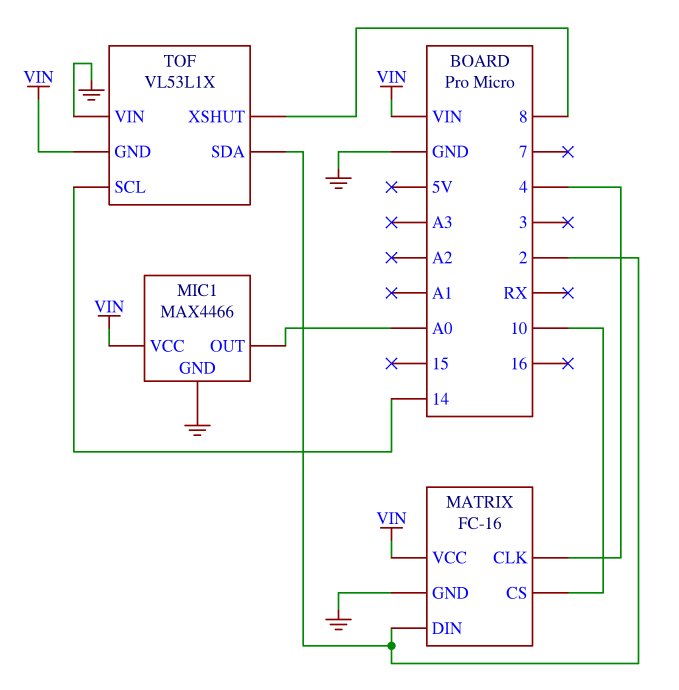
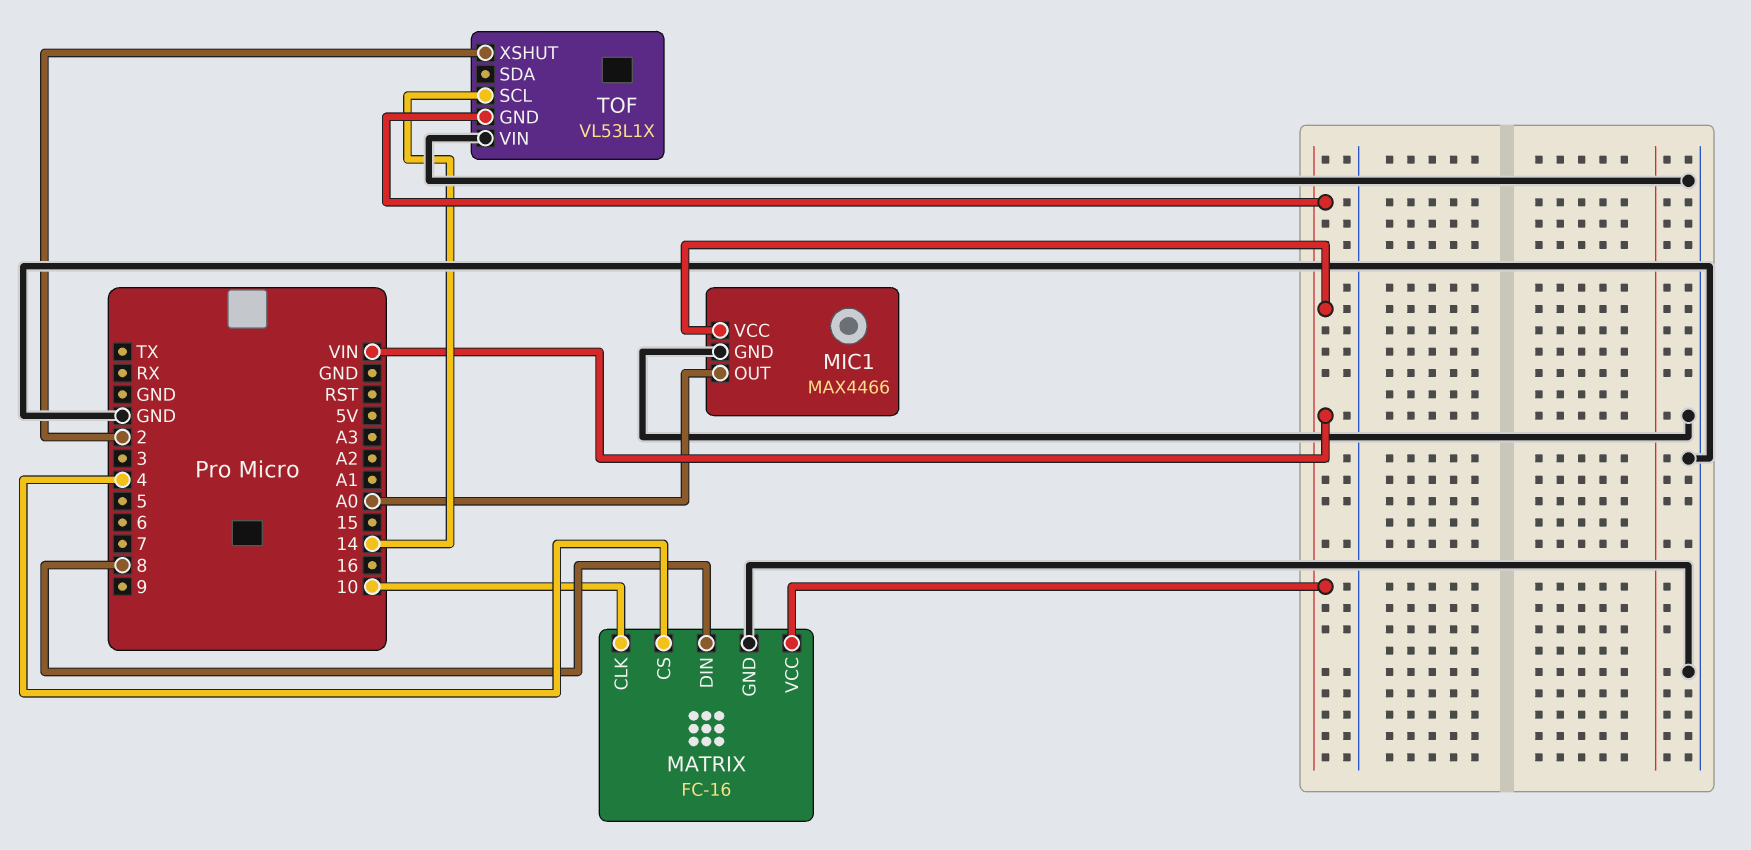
MATRIX pin CLK: 4 -> 10
MATRIX pin CS: 10 -> 4
MATRIX pin DIN: 2 -> 8
TOF pin SDA: 2 -> none
TOF pin XSHUT: 8 -> 2

